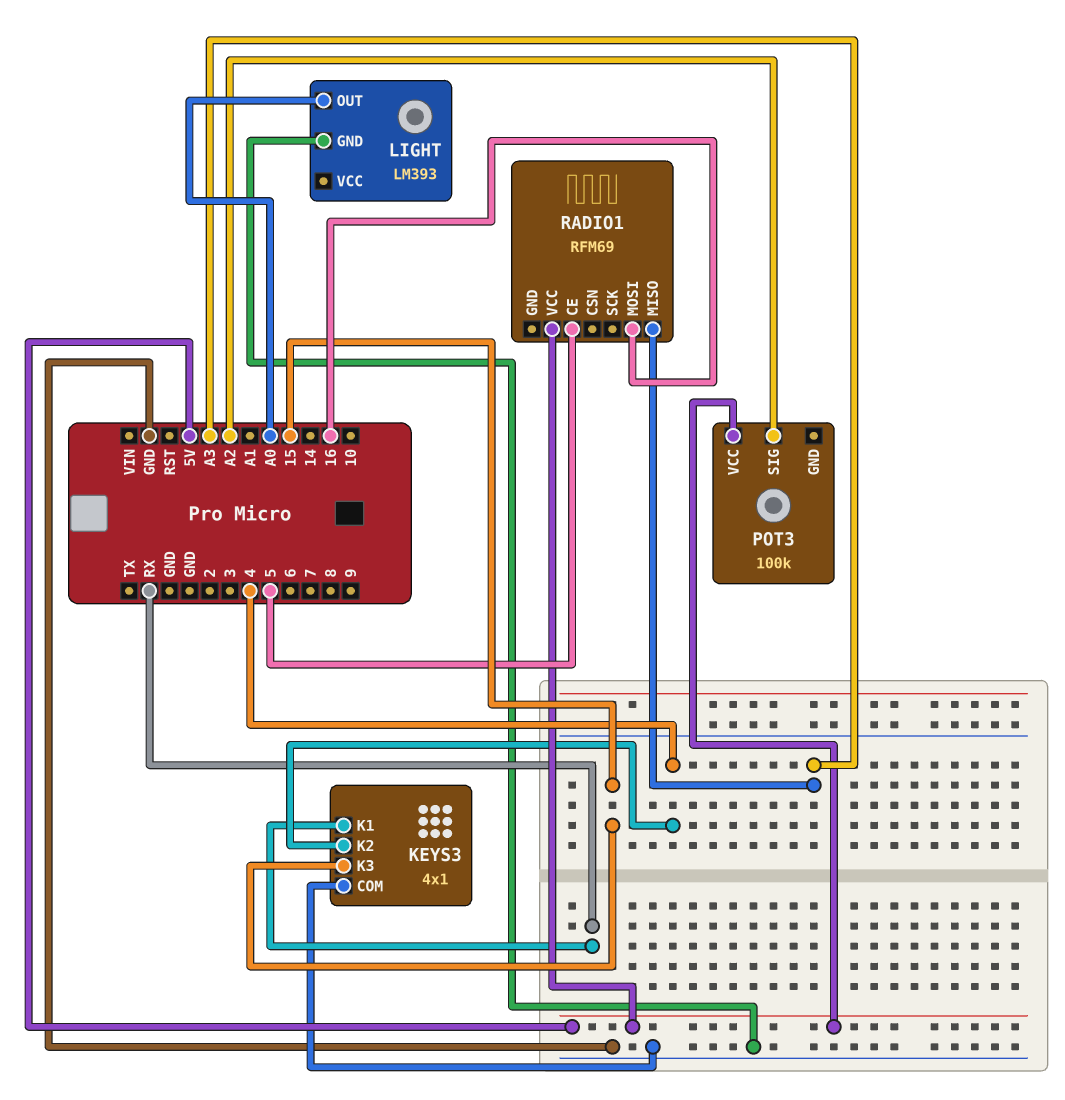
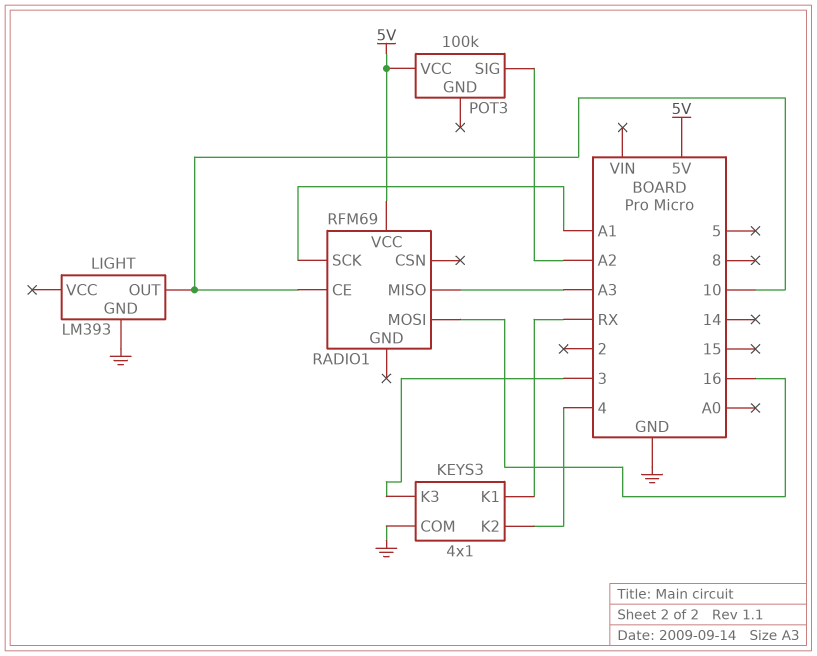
KEYS3 pin K3: 15 -> 3
LIGHT pin OUT: A0 -> 10
RADIO1 pin CE: 5 -> 10
RADIO1 pin SCK: none -> A1

